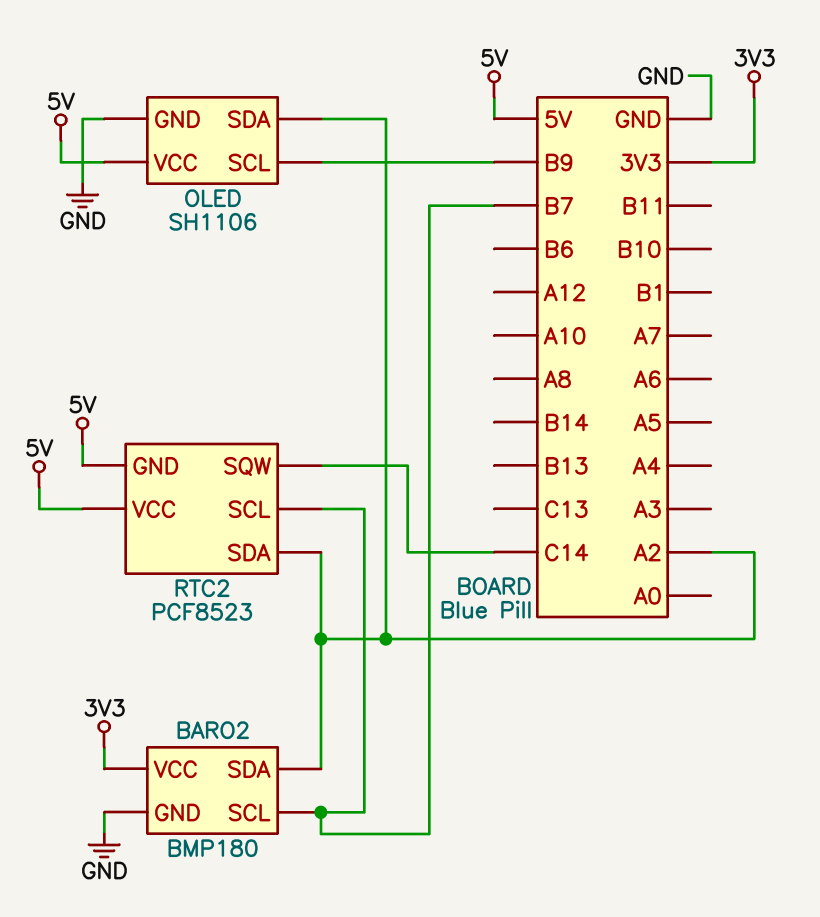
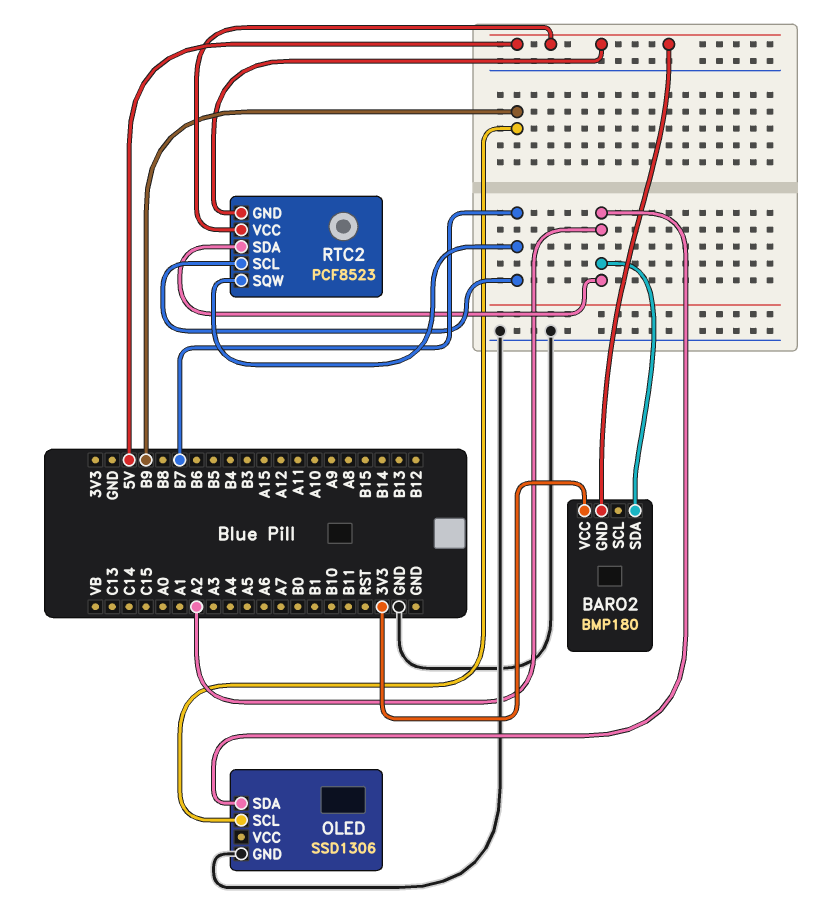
BARO2 pin GND: GND -> 5V
BARO2 pin SCL: B7 -> none
OLED: SH1106 -> SSD1306
OLED pin VCC: 5V -> none
RTC2 pin SQW: C14 -> B7

